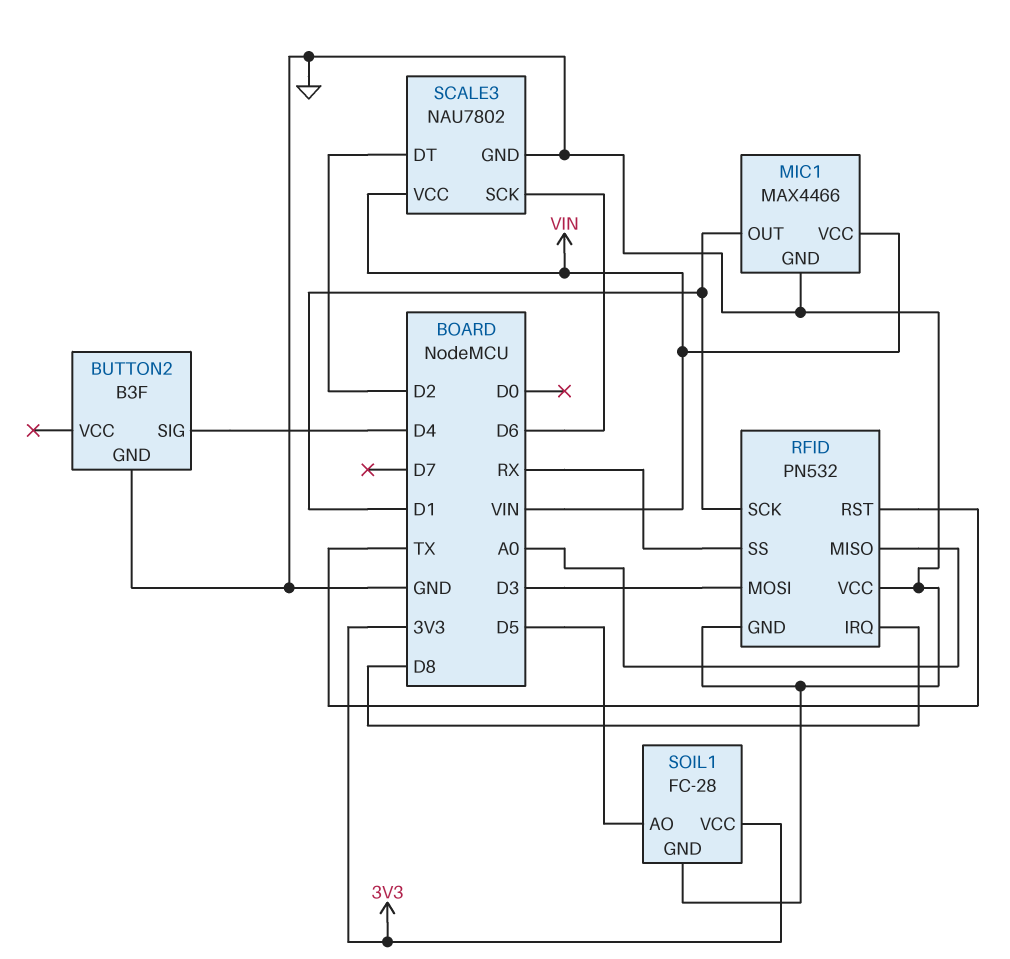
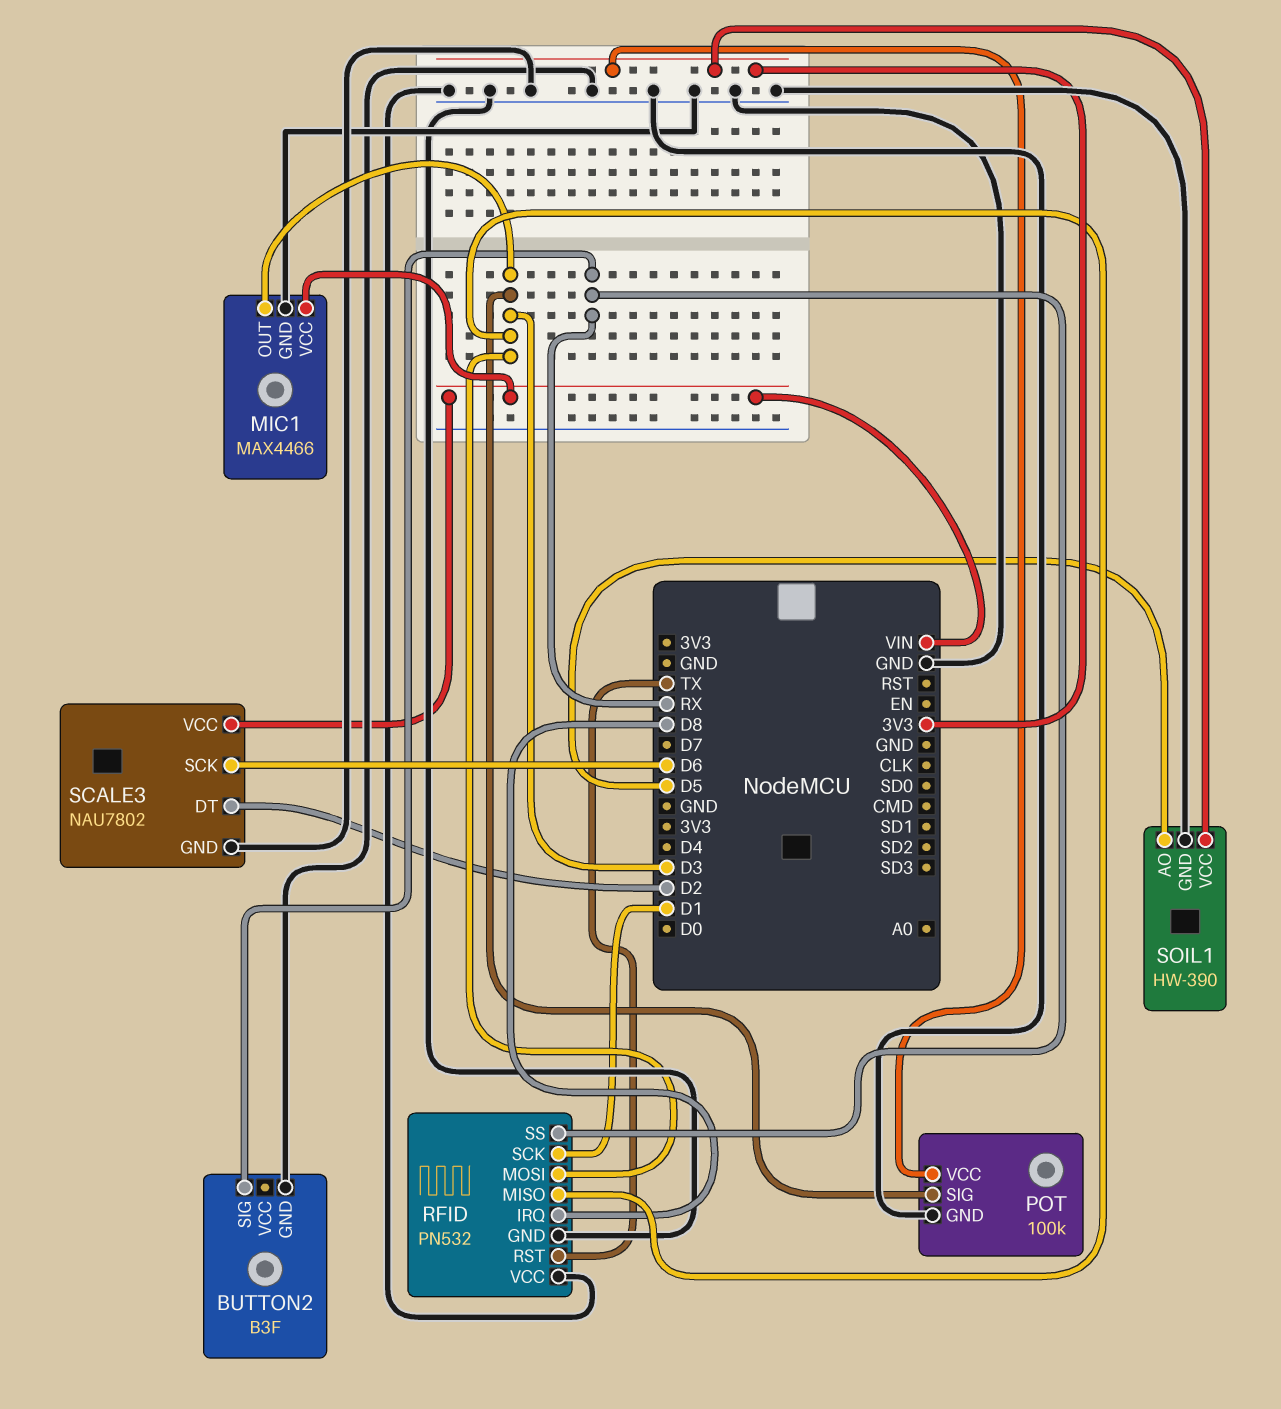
BUTTON2 pin SIG: D4 -> RX
MIC1 pin OUT: D1 -> D3
POT: none -> 100k
POT pin GND: none -> GND
POT pin SIG: none -> D3
POT pin VCC: none -> 3V3
RFID pin MISO: A0 -> D3
SOIL1: FC-28 -> HW-390

